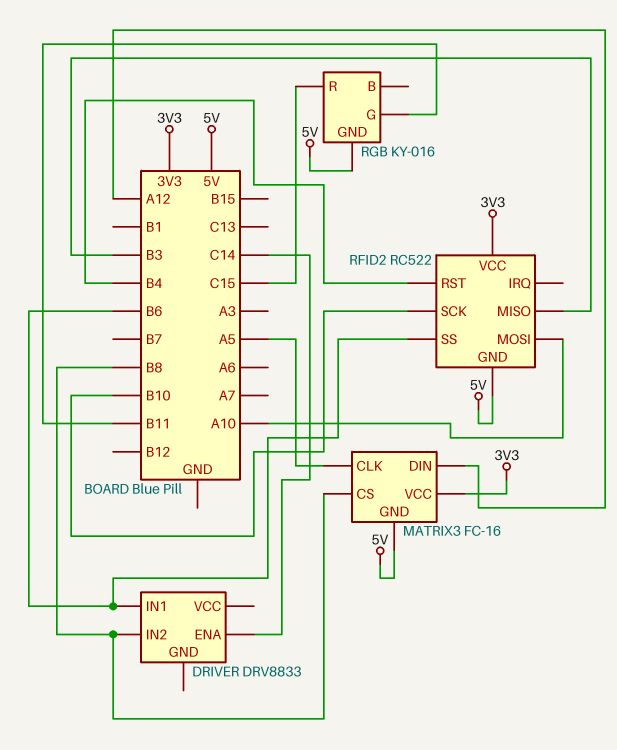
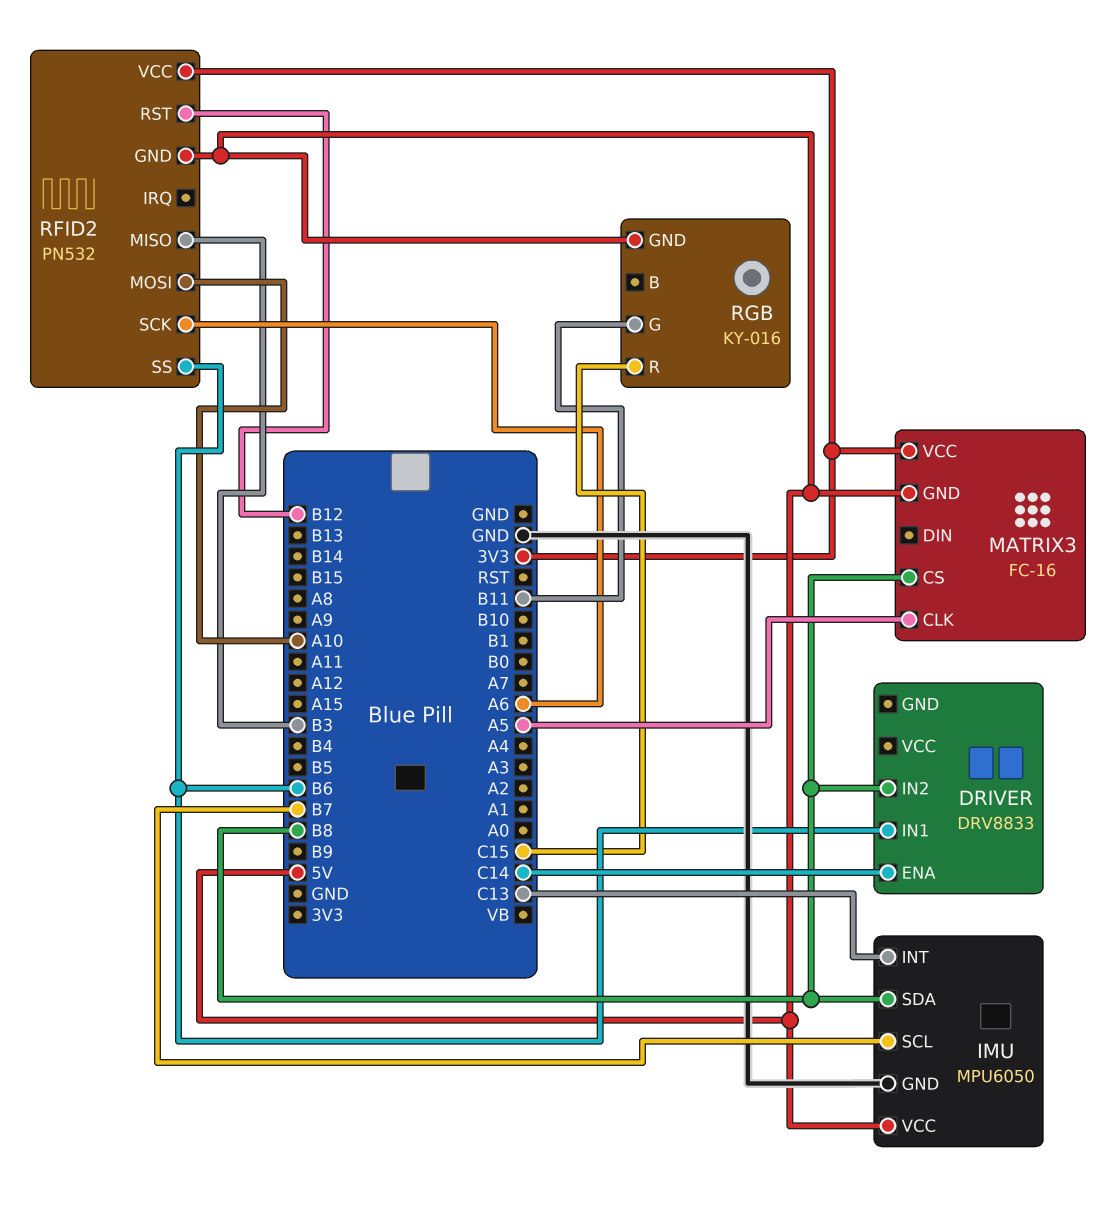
IMU: none -> MPU6050
IMU pin GND: none -> GND
IMU pin INT: none -> C13
IMU pin SCL: none -> B7
IMU pin SDA: none -> B8
IMU pin VCC: none -> 5V
MATRIX3 pin DIN: A12 -> none
RFID2: RC522 -> PN532
RFID2 pin RST: B4 -> B12
RFID2 pin SCK: B10 -> A6

